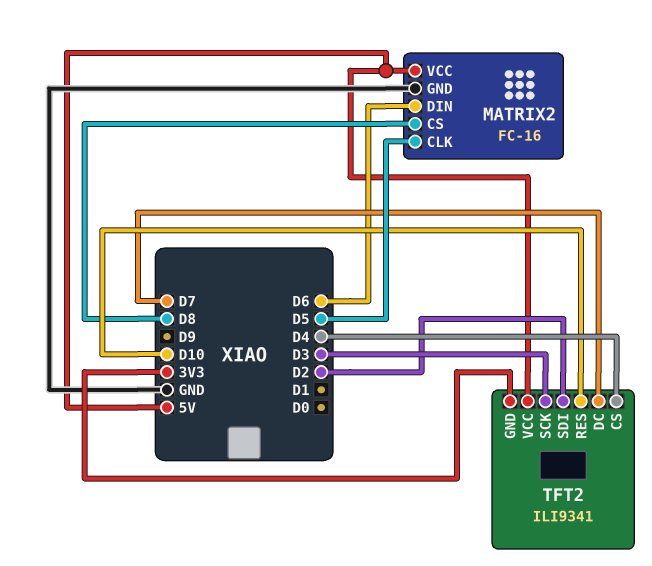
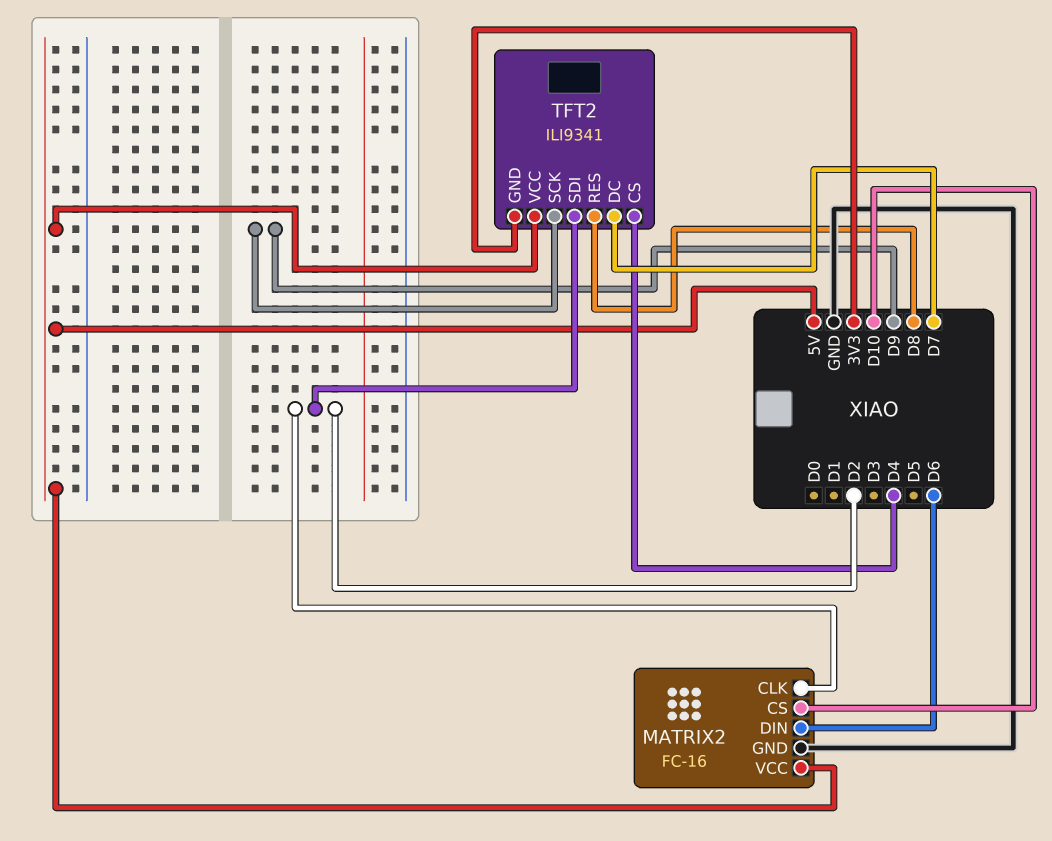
MATRIX2 pin CLK: D5 -> D2
MATRIX2 pin CS: D8 -> D10
TFT2 pin RES: D10 -> D8
TFT2 pin SCK: D3 -> D9

